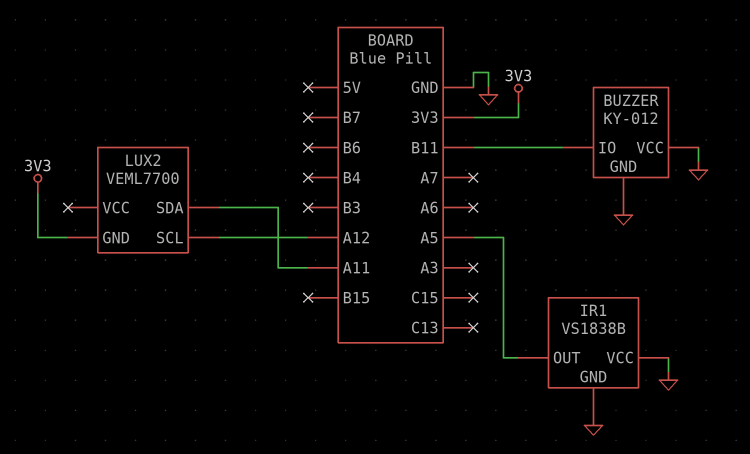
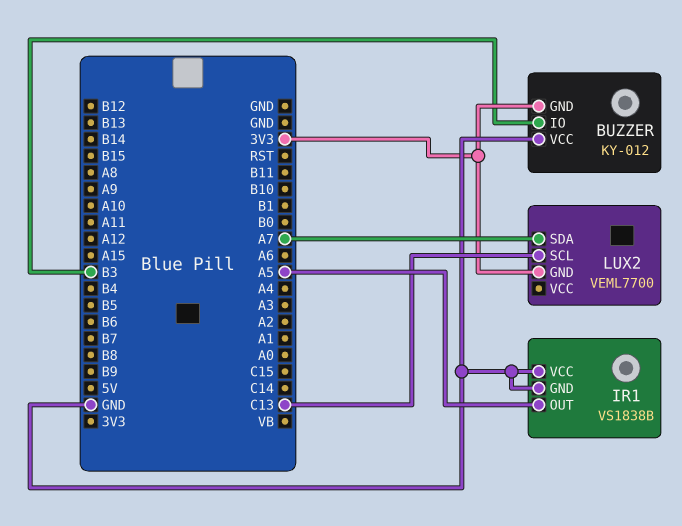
BUZZER pin GND: GND -> 3V3
BUZZER pin IO: B11 -> B3
LUX2 pin SCL: A12 -> C13
LUX2 pin SDA: A11 -> A7

